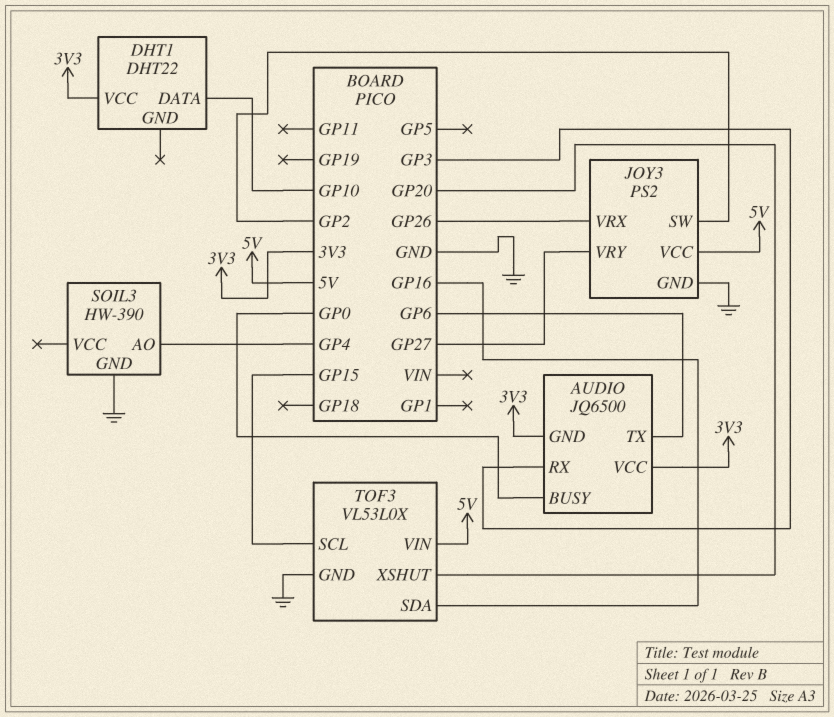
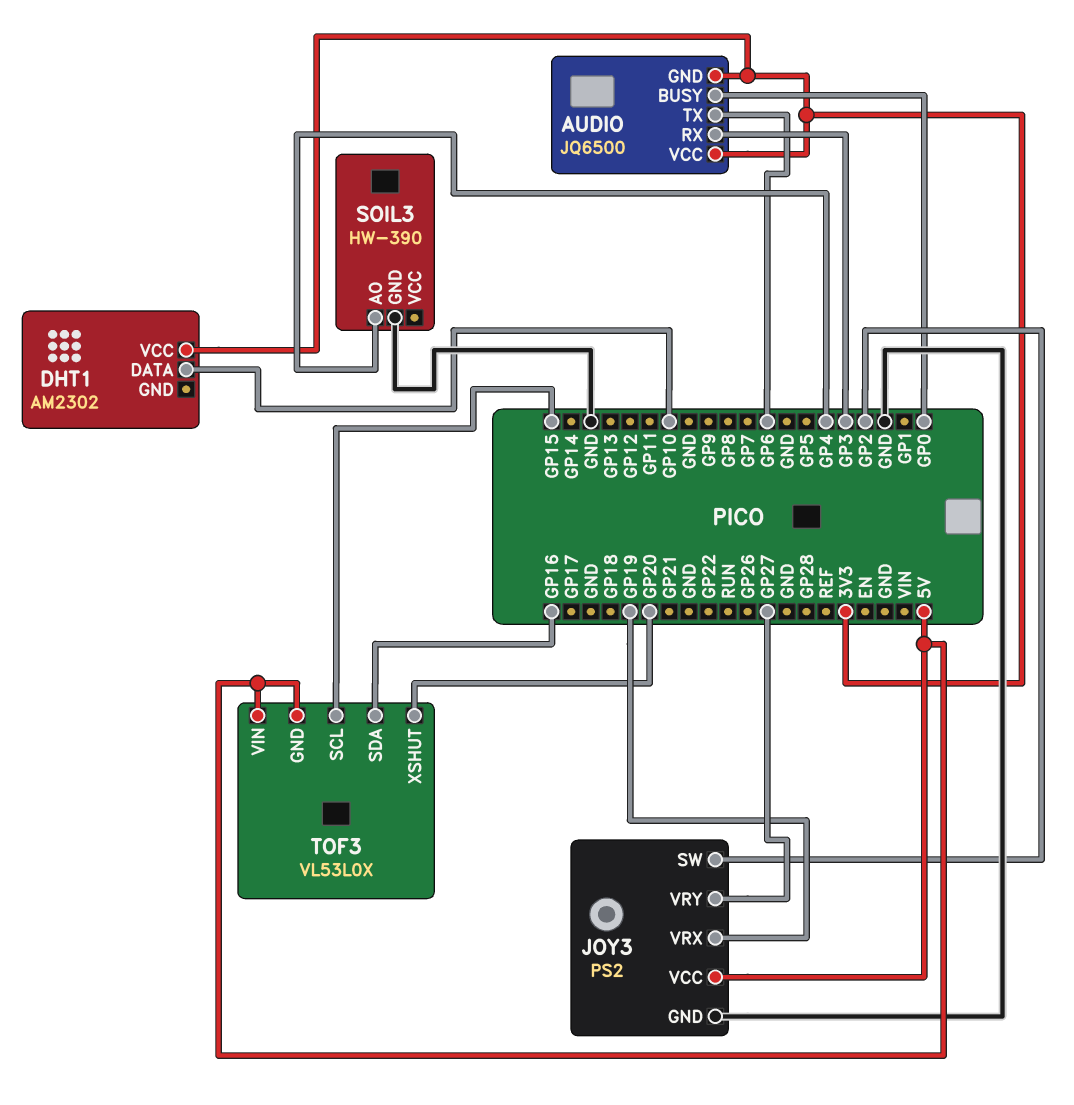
DHT1: DHT22 -> AM2302
JOY3 pin VRX: GP26 -> GP19
TOF3 pin GND: GND -> 5V

